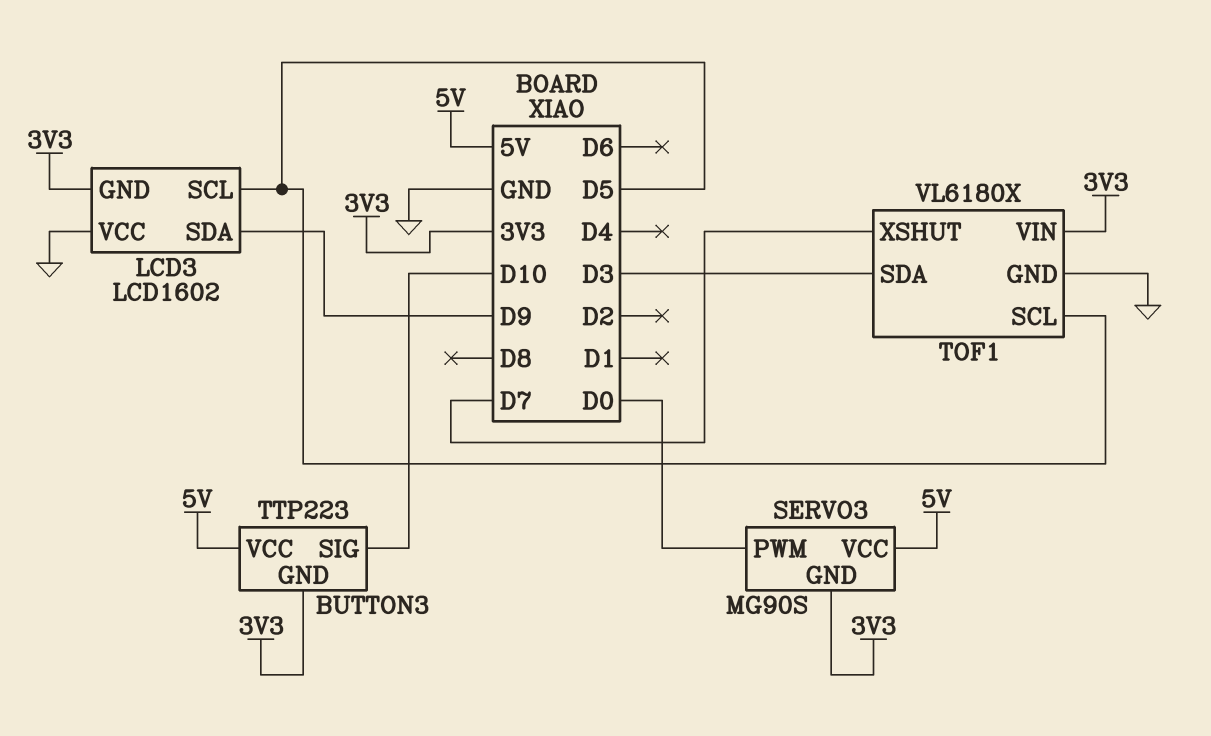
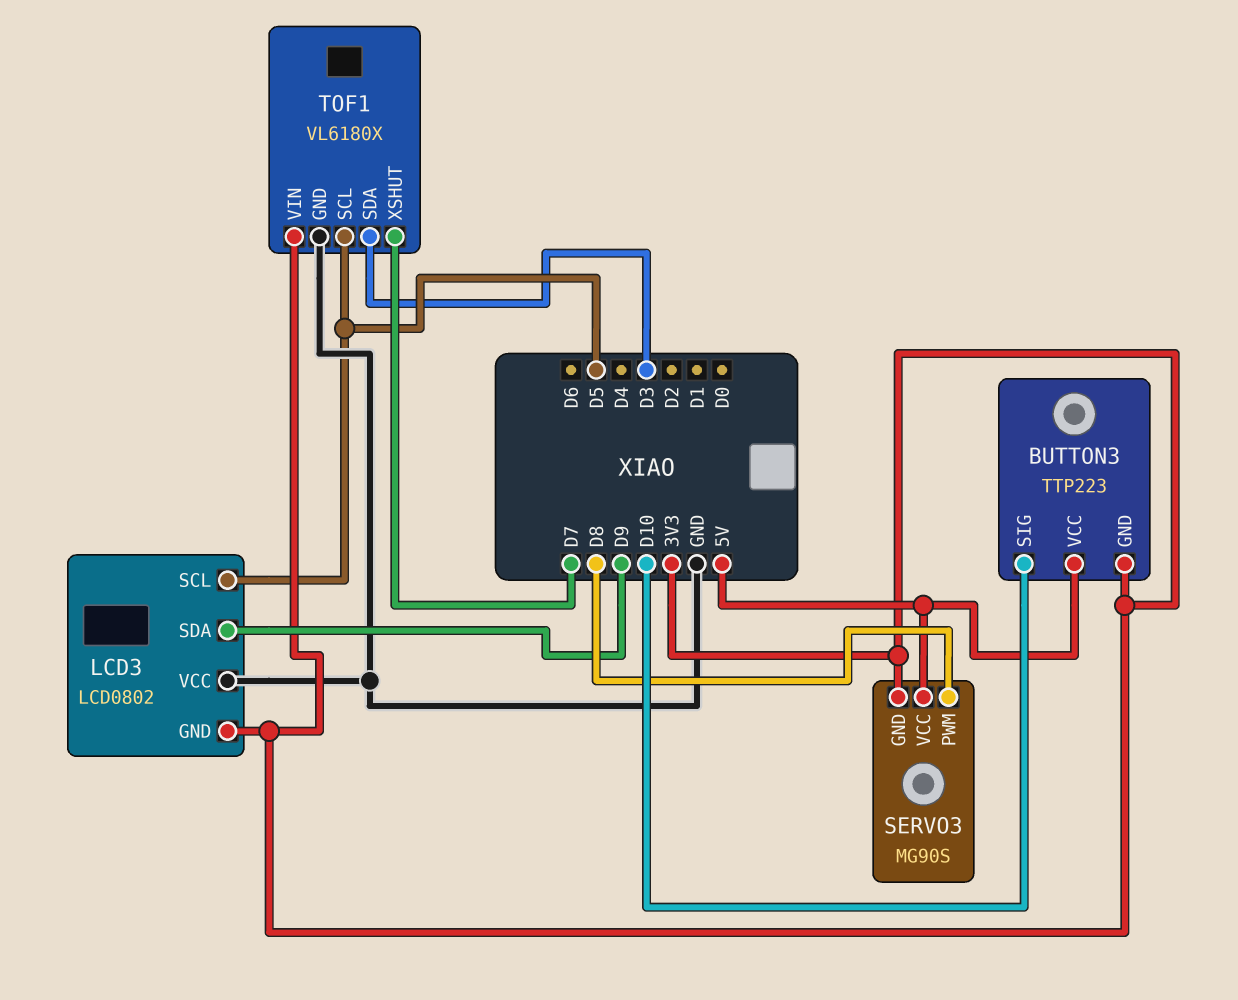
LCD3: LCD1602 -> LCD0802
SERVO3 pin PWM: D0 -> D8

